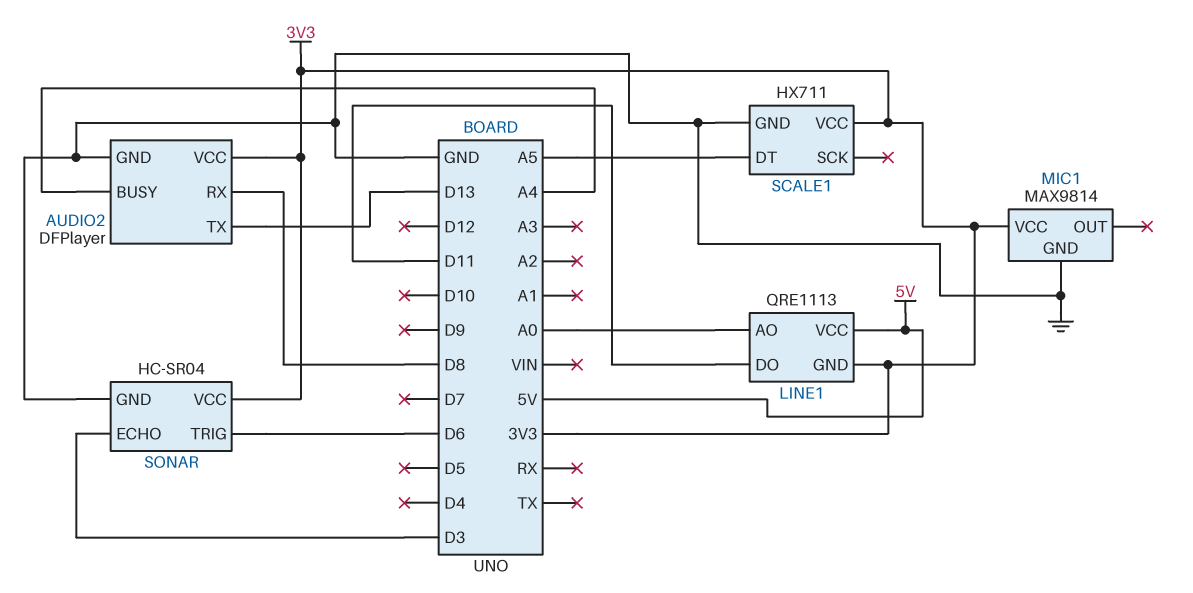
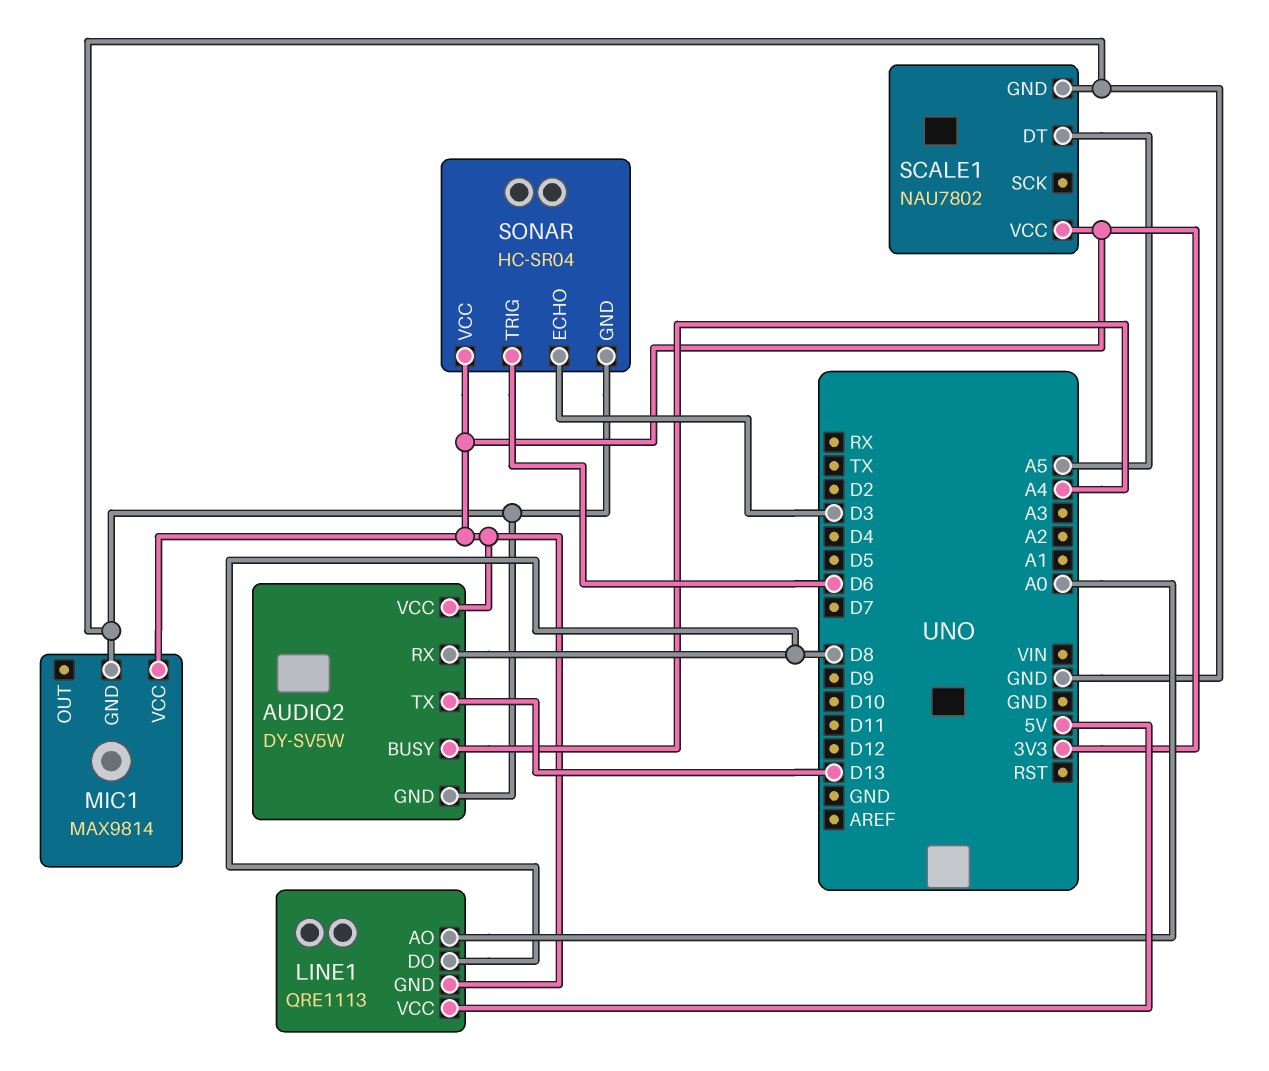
AUDIO2: DFPlayer -> DY-SV5W
LINE1 pin DO: D11 -> D8
SCALE1: HX711 -> NAU7802

